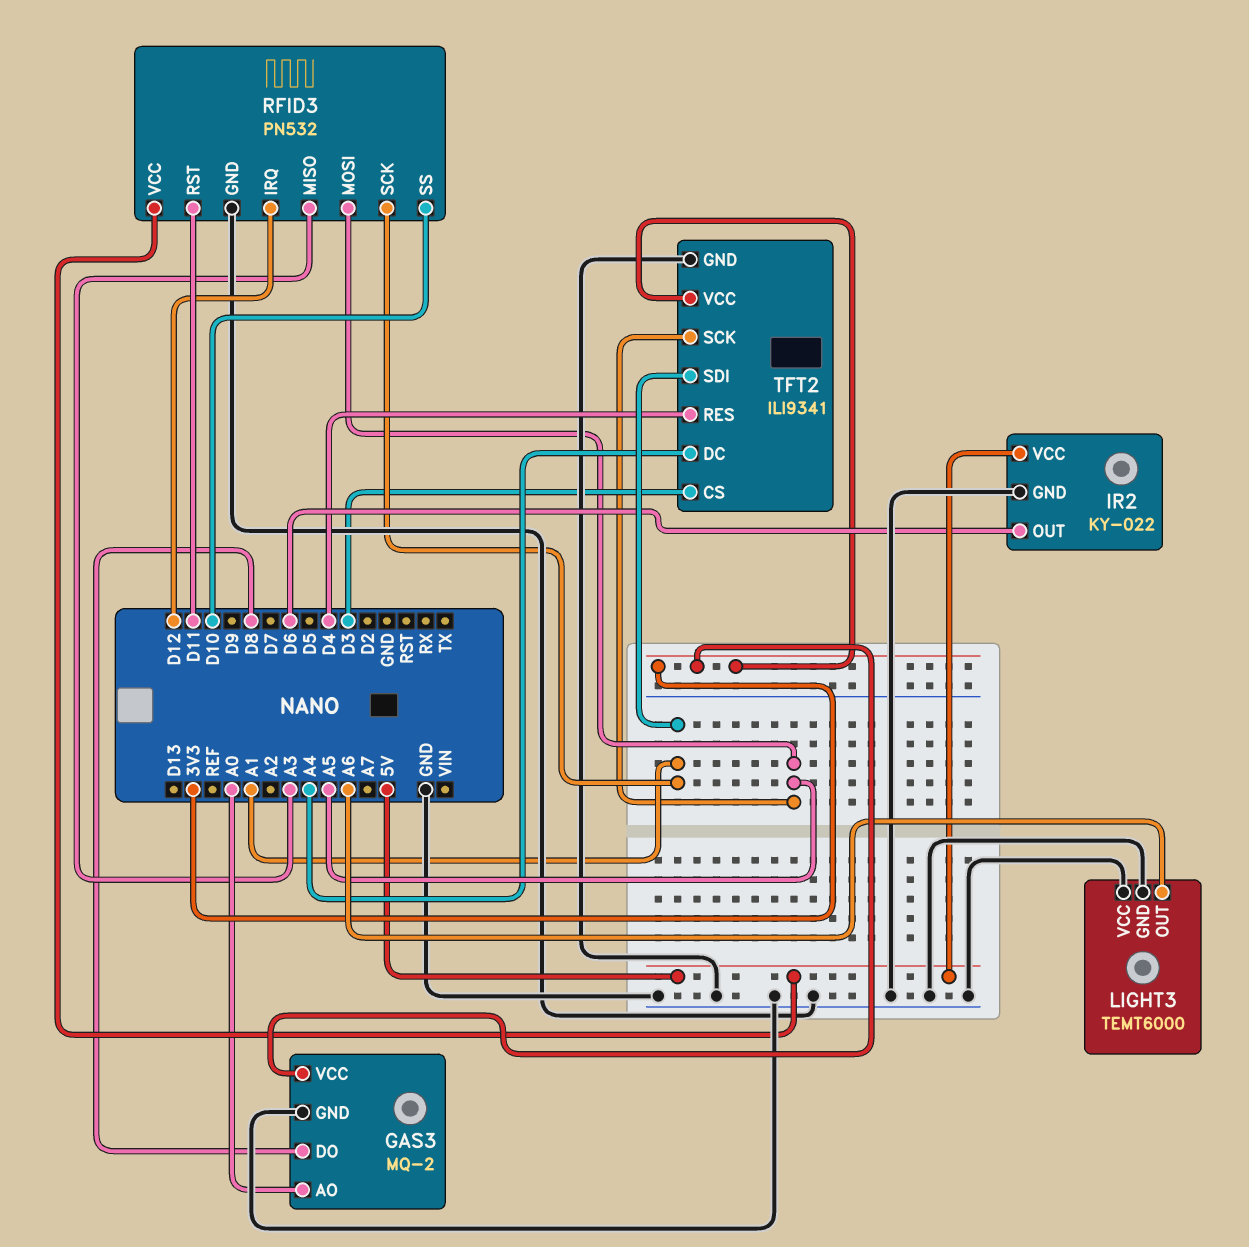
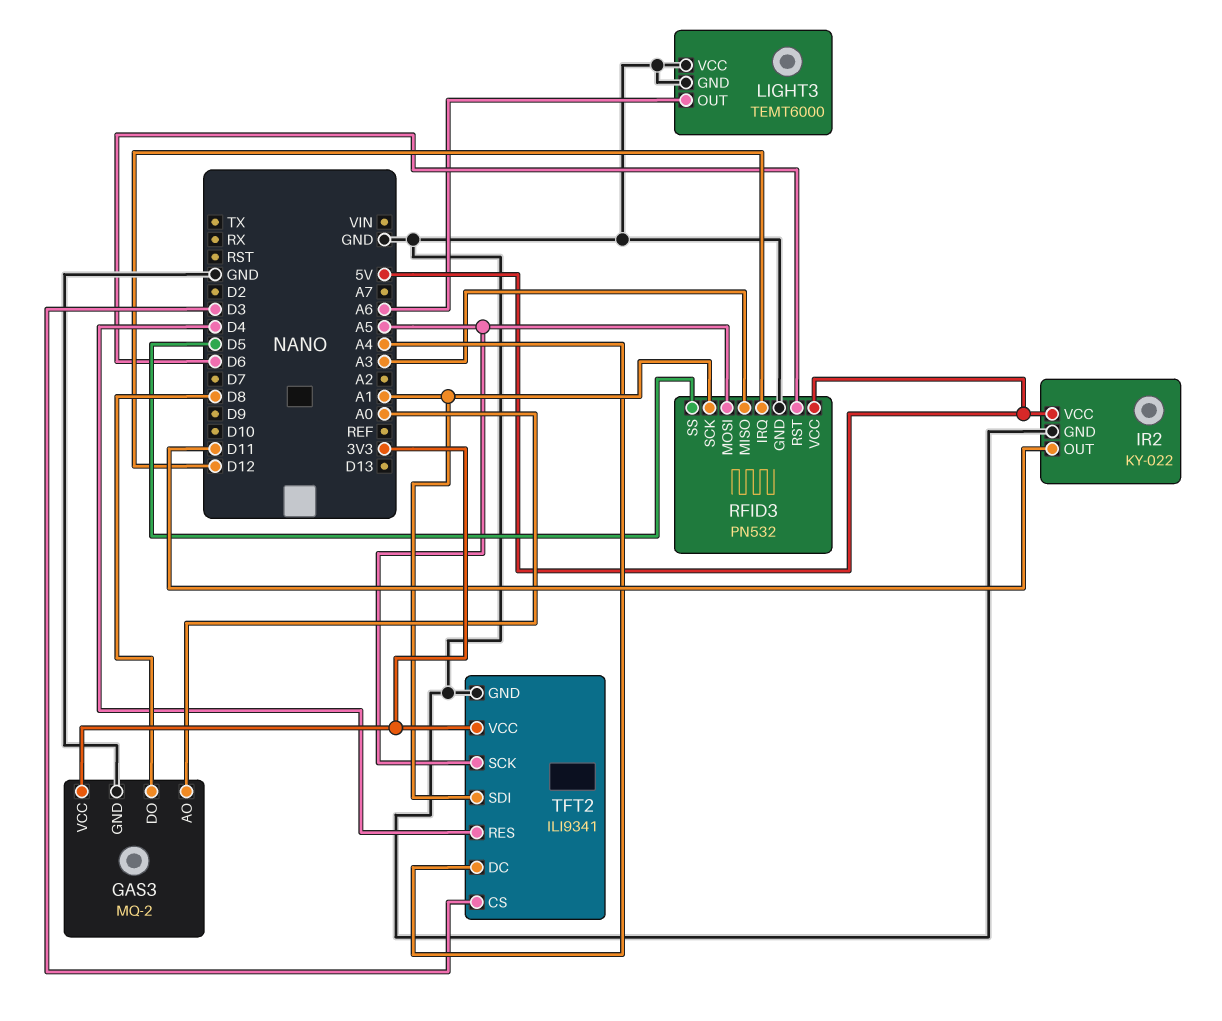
IR2 pin OUT: D6 -> D11
RFID3 pin RST: D11 -> D6
RFID3 pin SS: D10 -> D5

